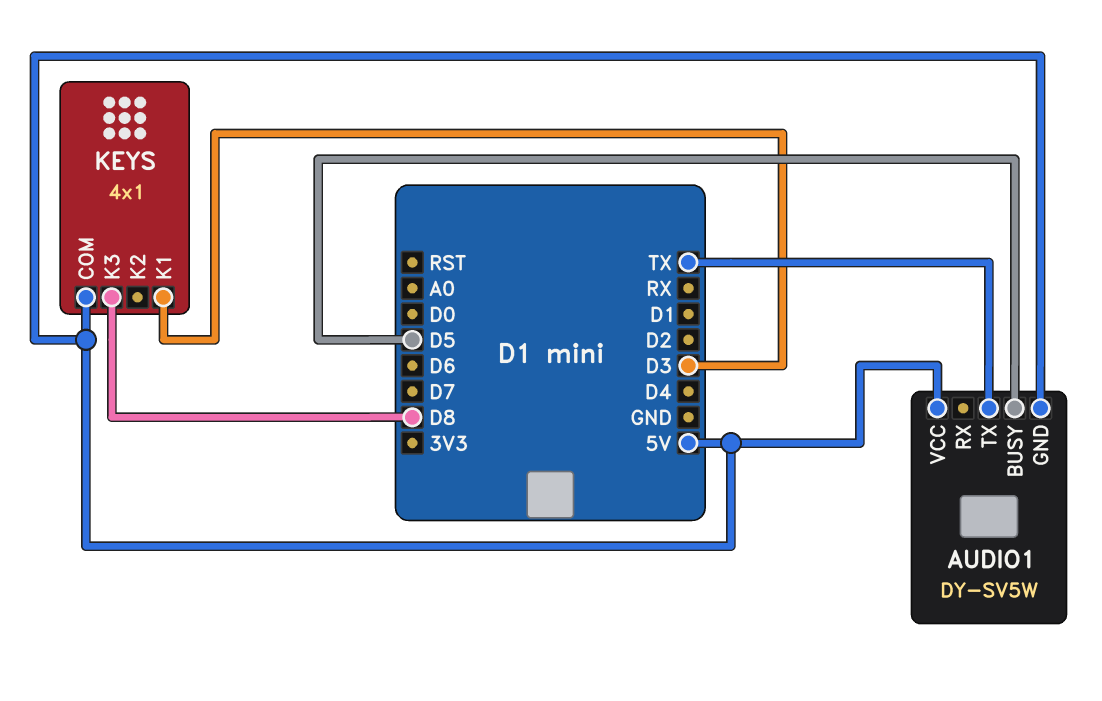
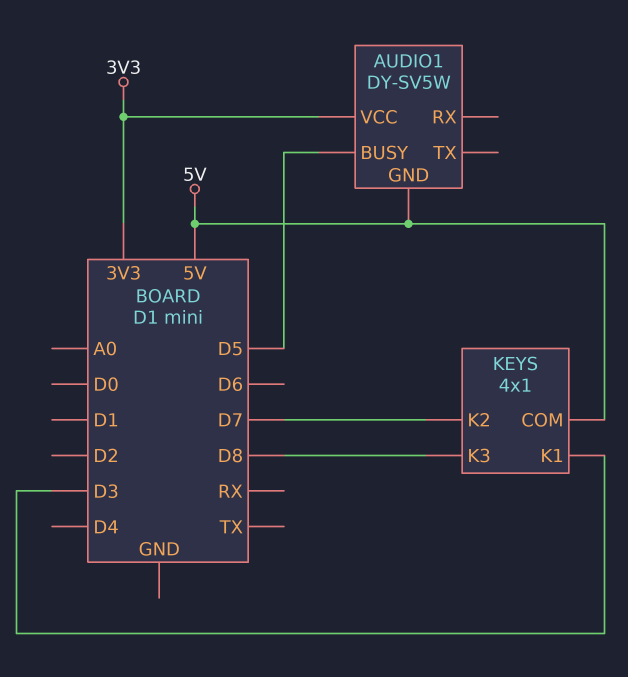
AUDIO1 pin TX: TX -> none
AUDIO1 pin VCC: 5V -> 3V3
KEYS pin K2: none -> D7

